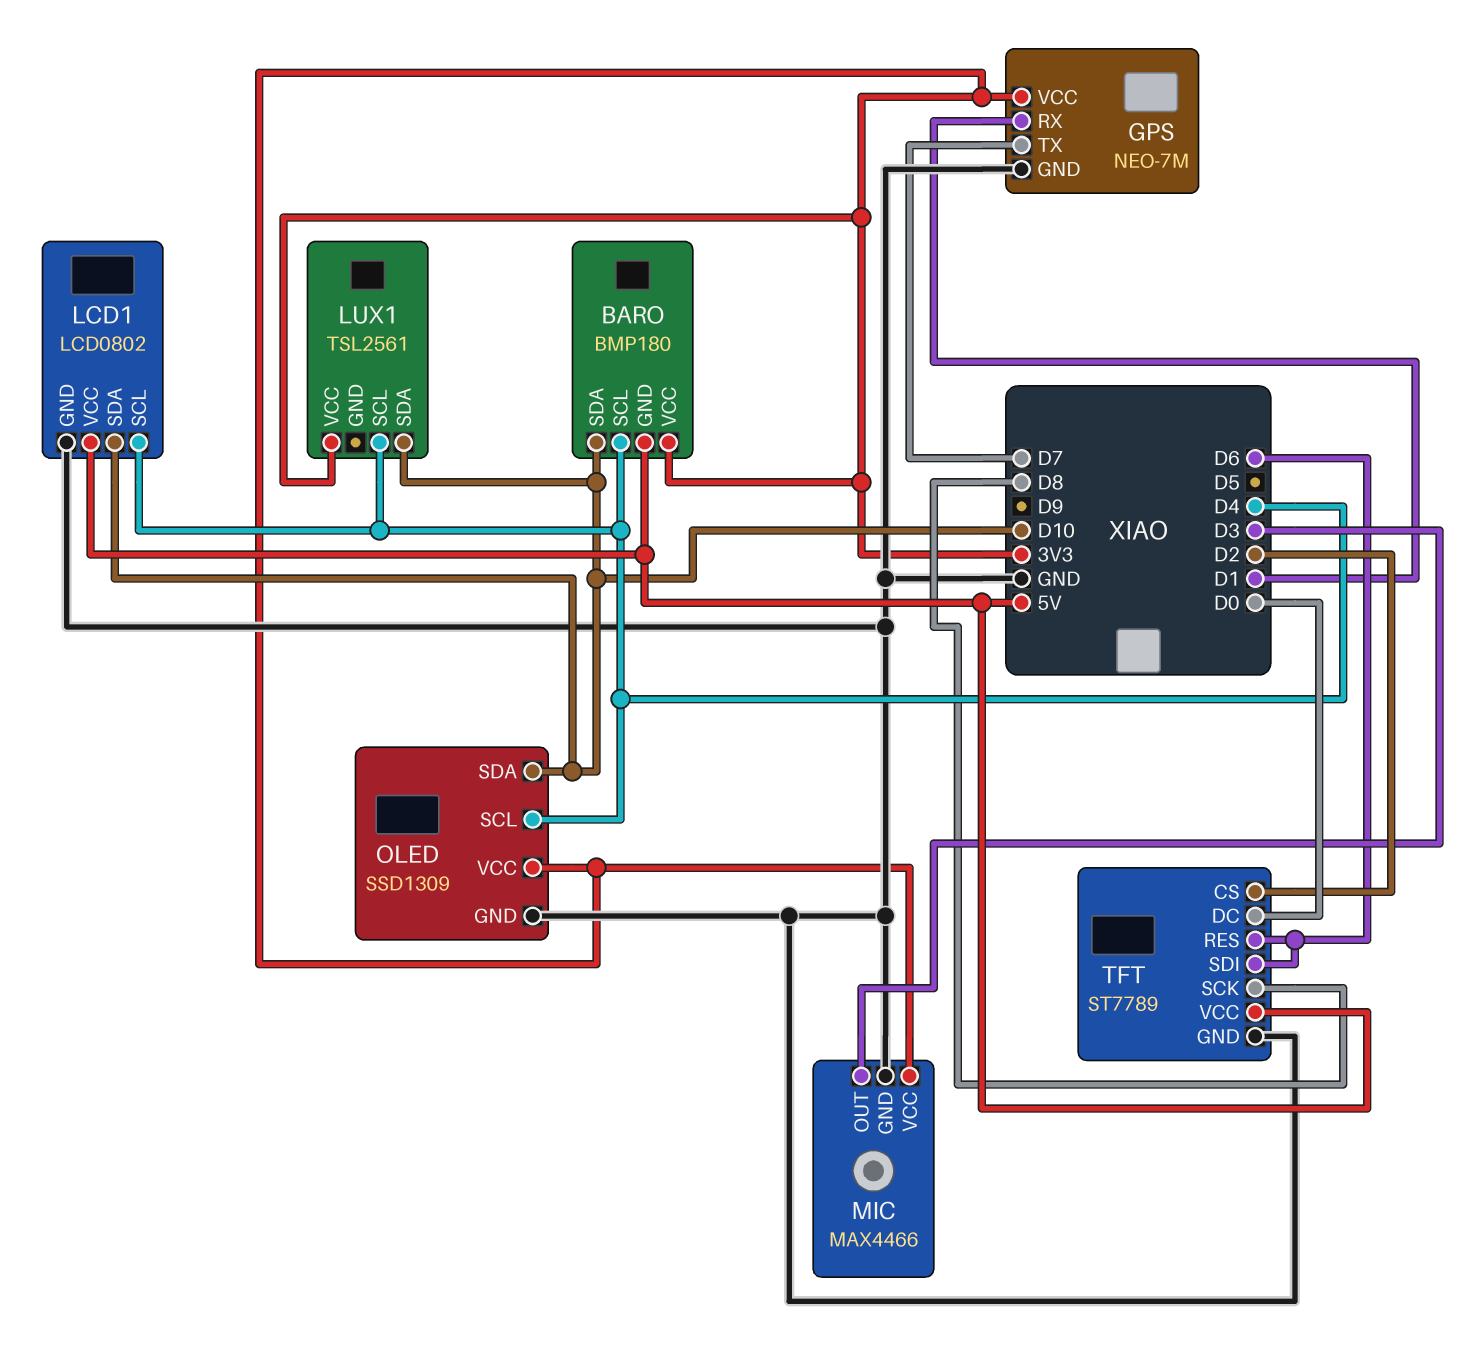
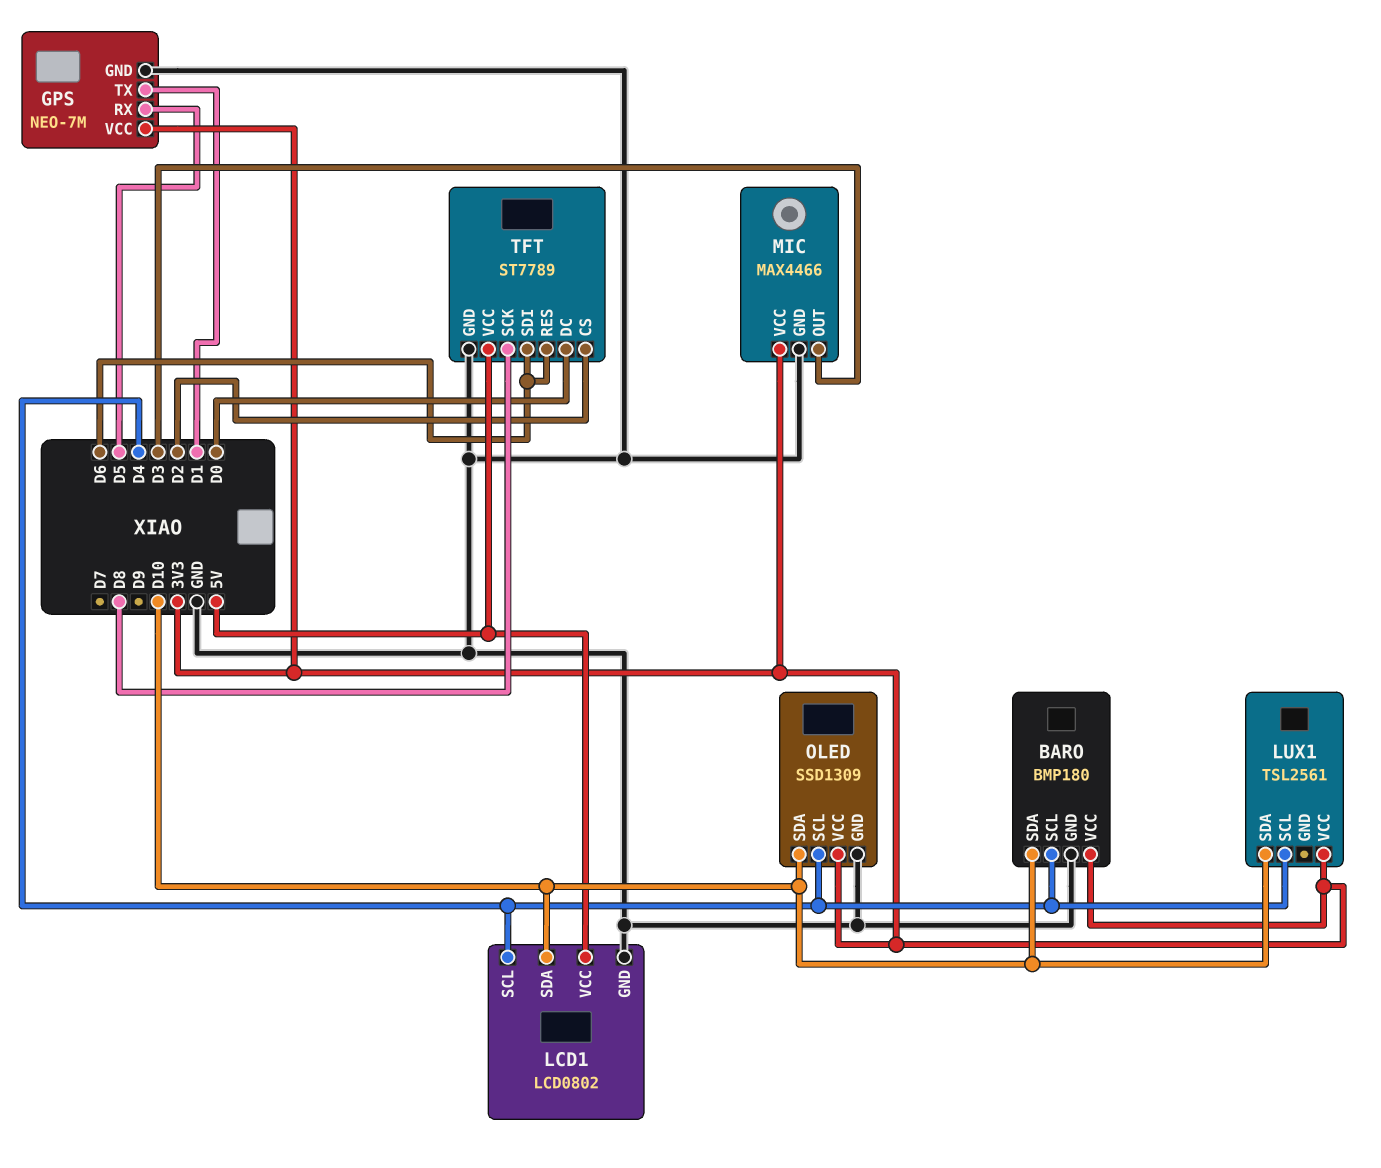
BARO pin GND: 5V -> GND
GPS pin RX: D1 -> D5
GPS pin TX: D7 -> D1

